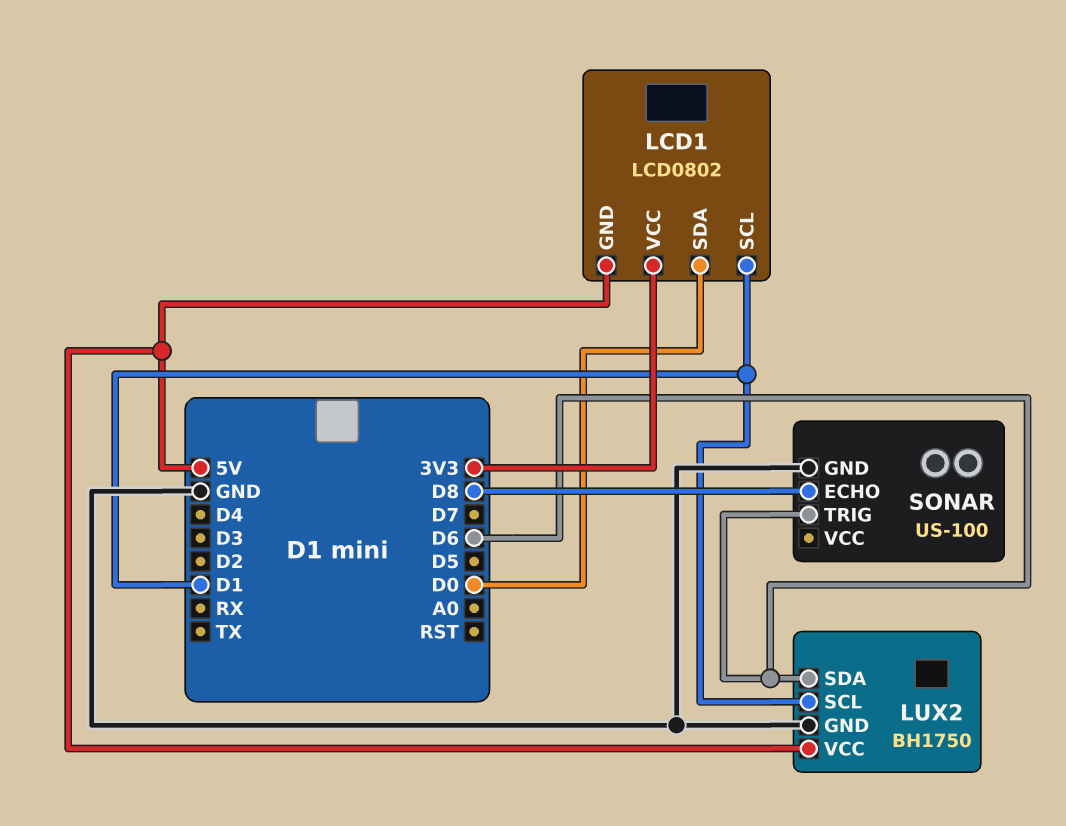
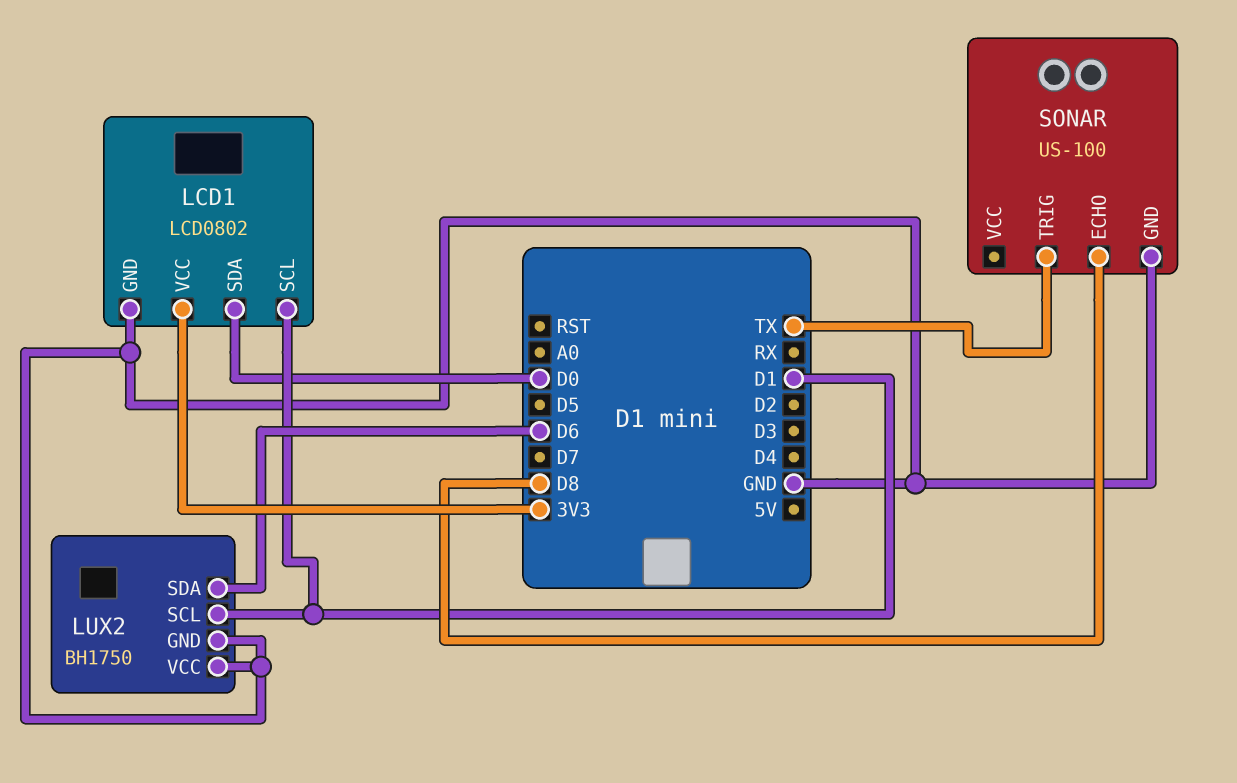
LCD1 pin GND: 5V -> GND
LUX2 pin VCC: 5V -> GND
SONAR pin TRIG: D6 -> TX

